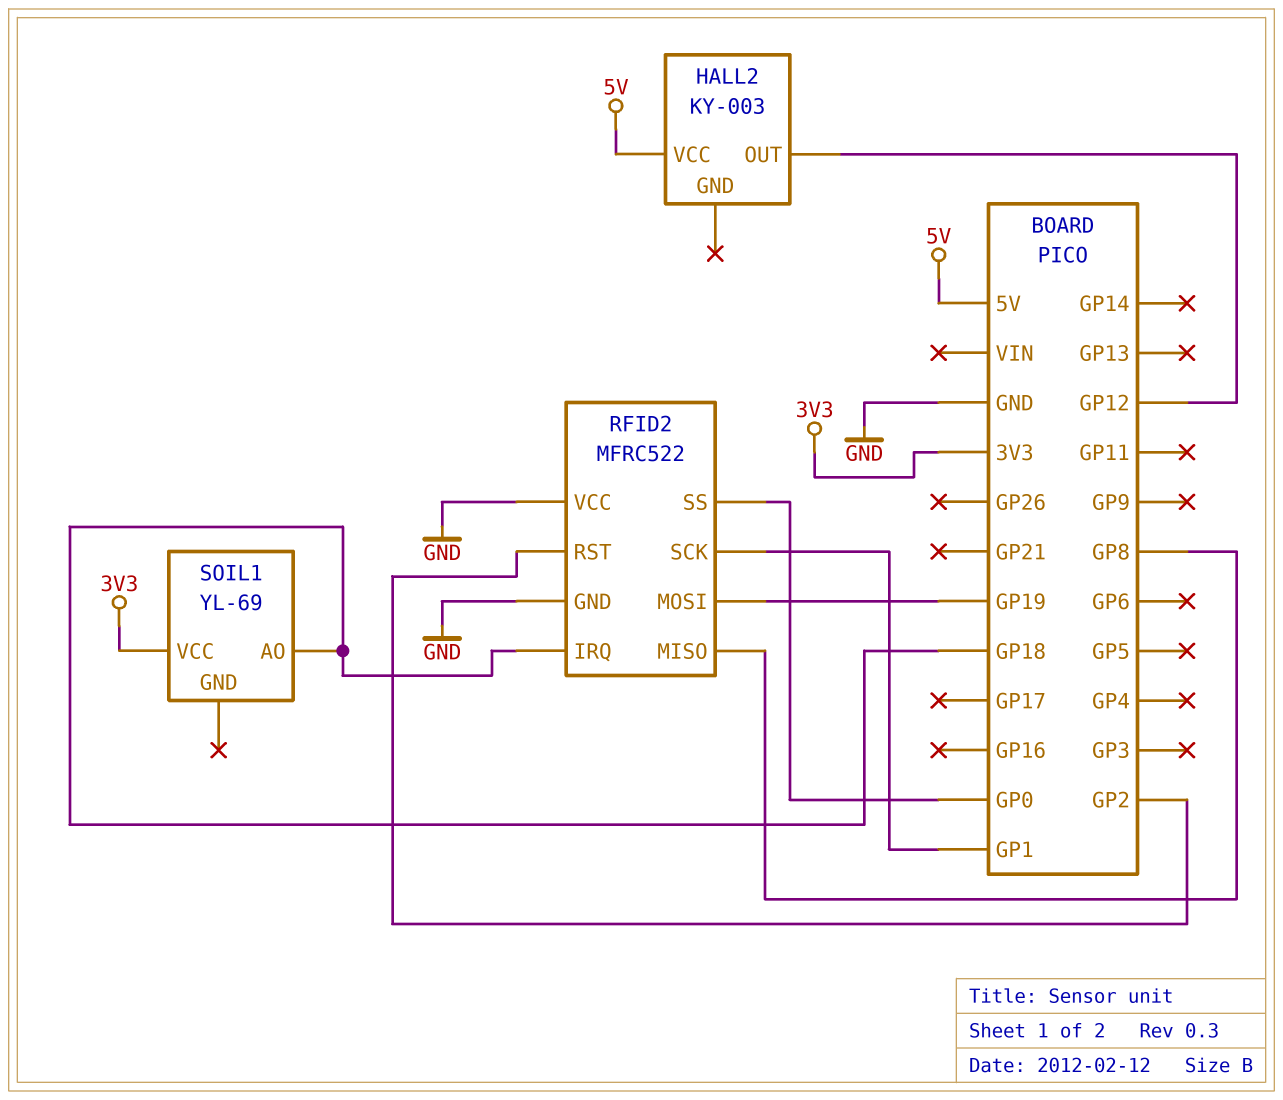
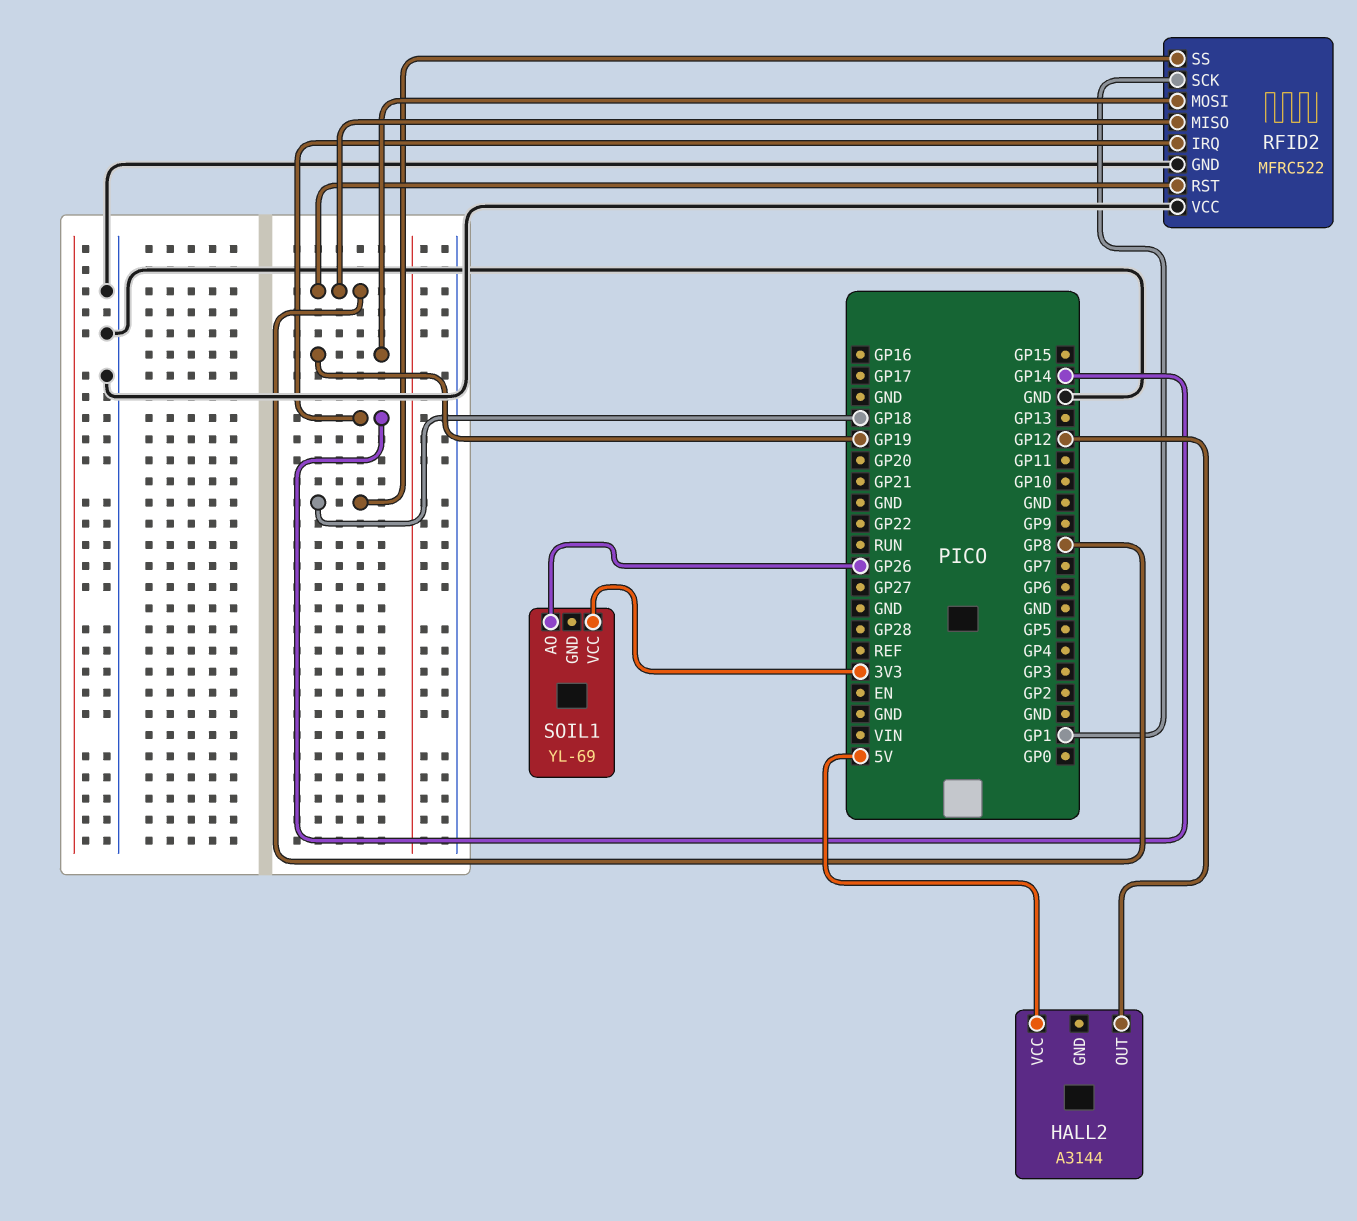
HALL2: KY-003 -> A3144
RFID2 pin IRQ: GP18 -> GP14
RFID2 pin RST: GP2 -> GP8
RFID2 pin SS: GP0 -> GP18
SOIL1 pin AO: GP18 -> GP26

